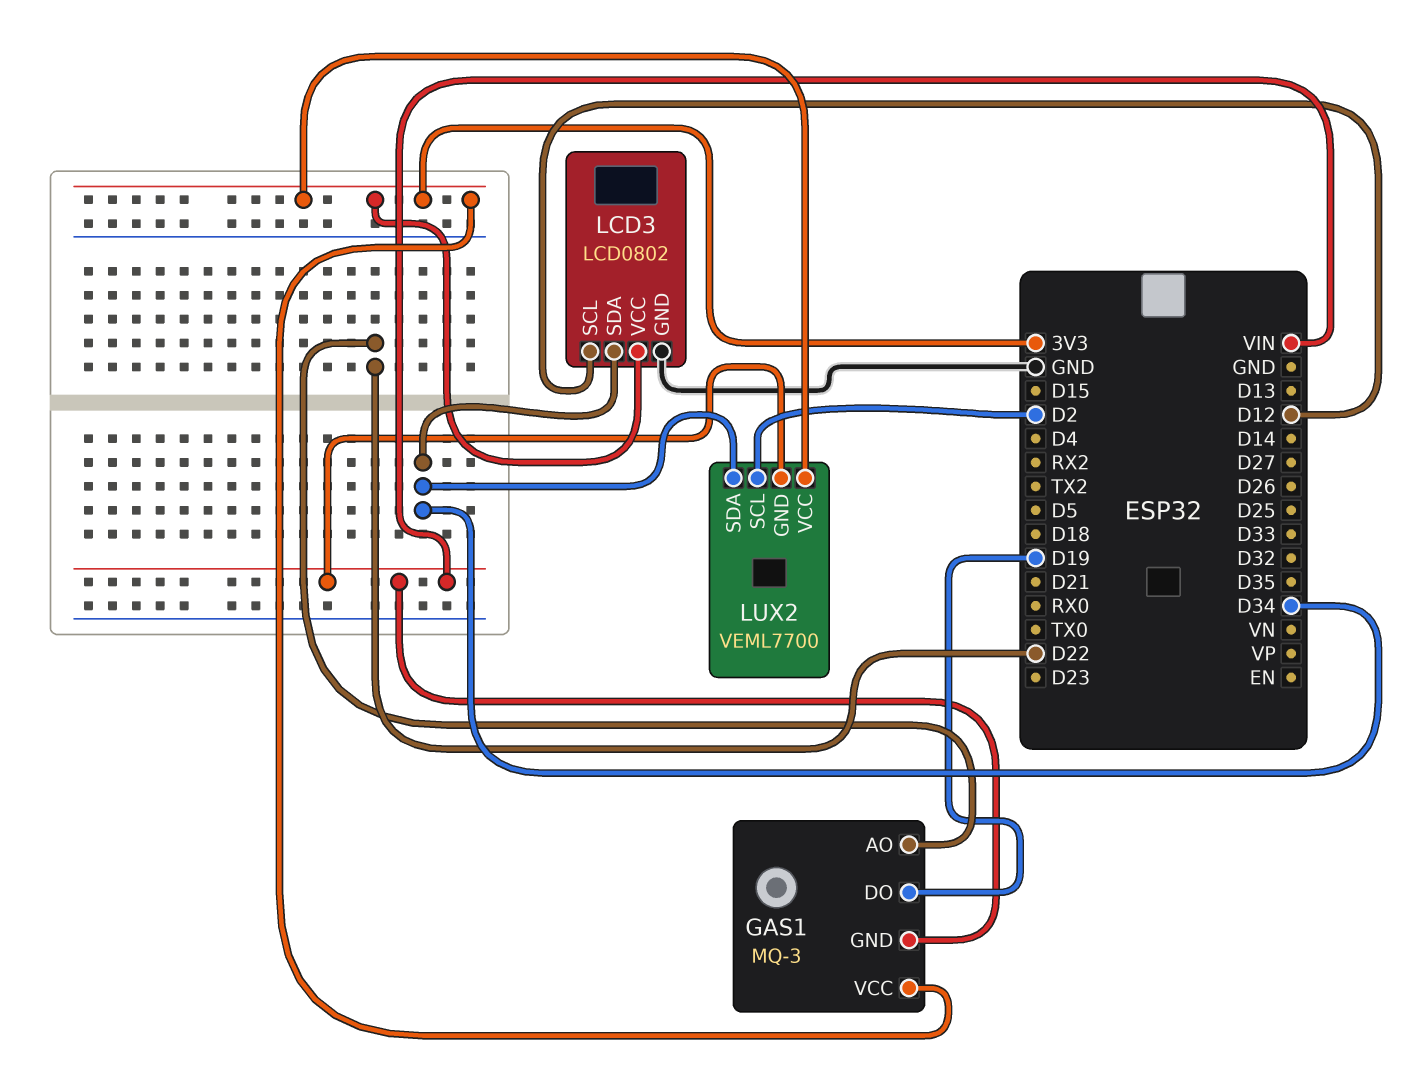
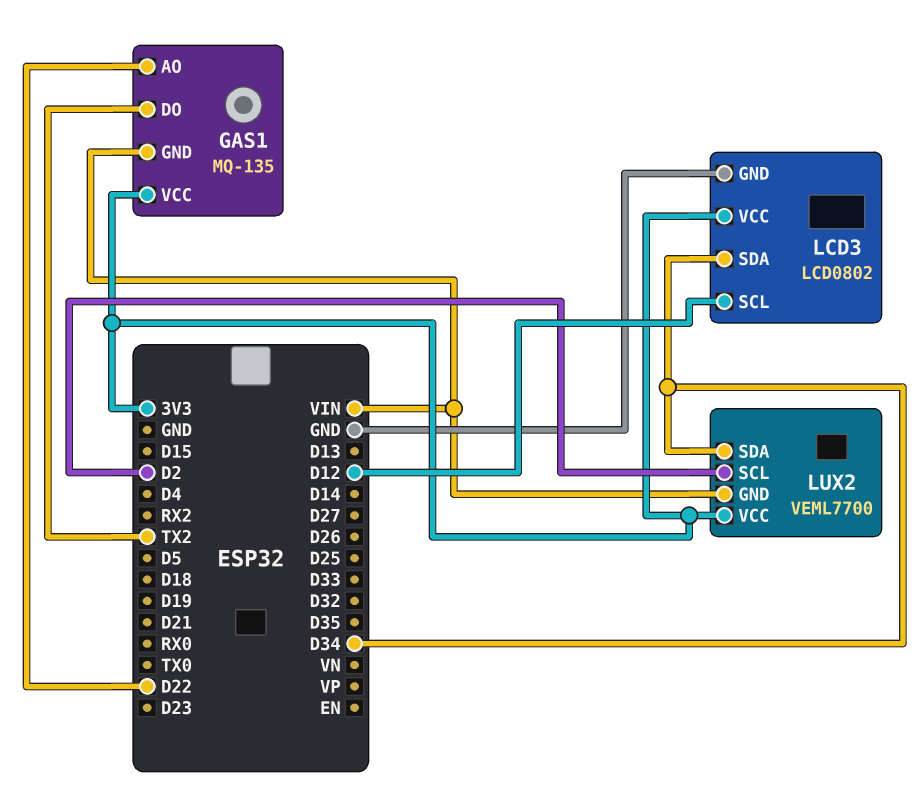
GAS1: MQ-3 -> MQ-135
GAS1 pin DO: D19 -> TX2

